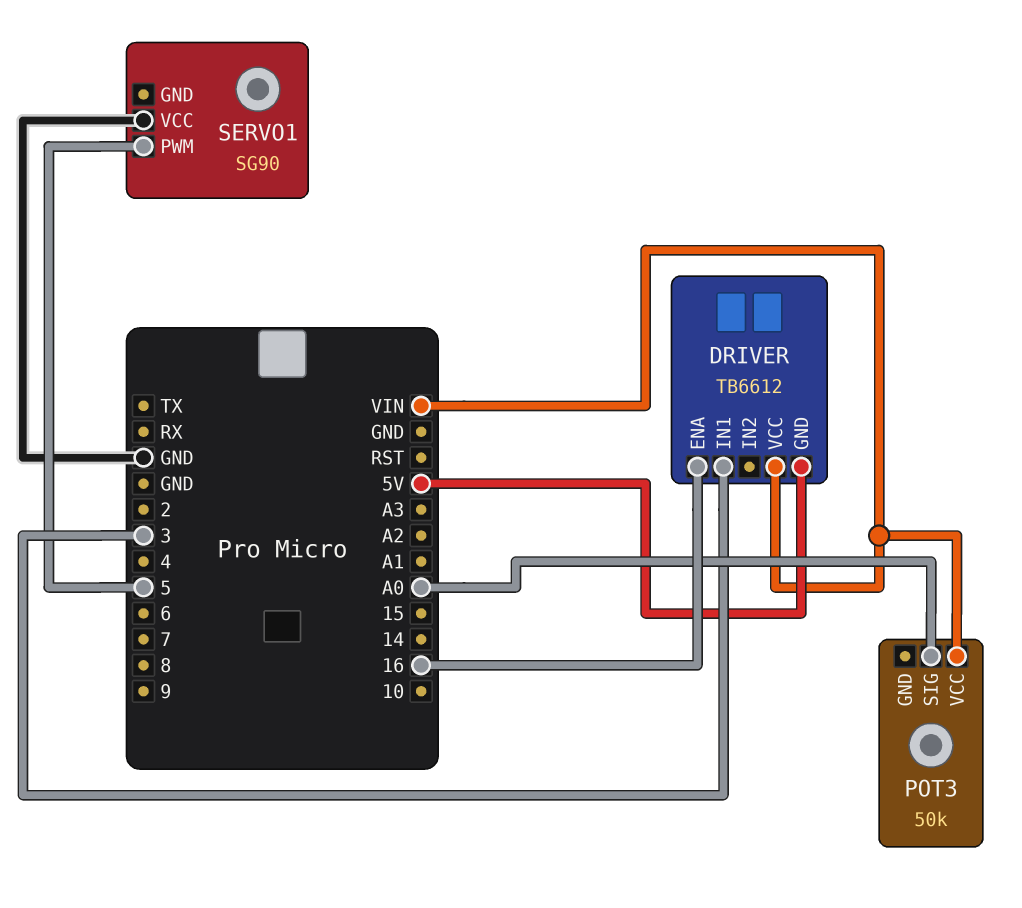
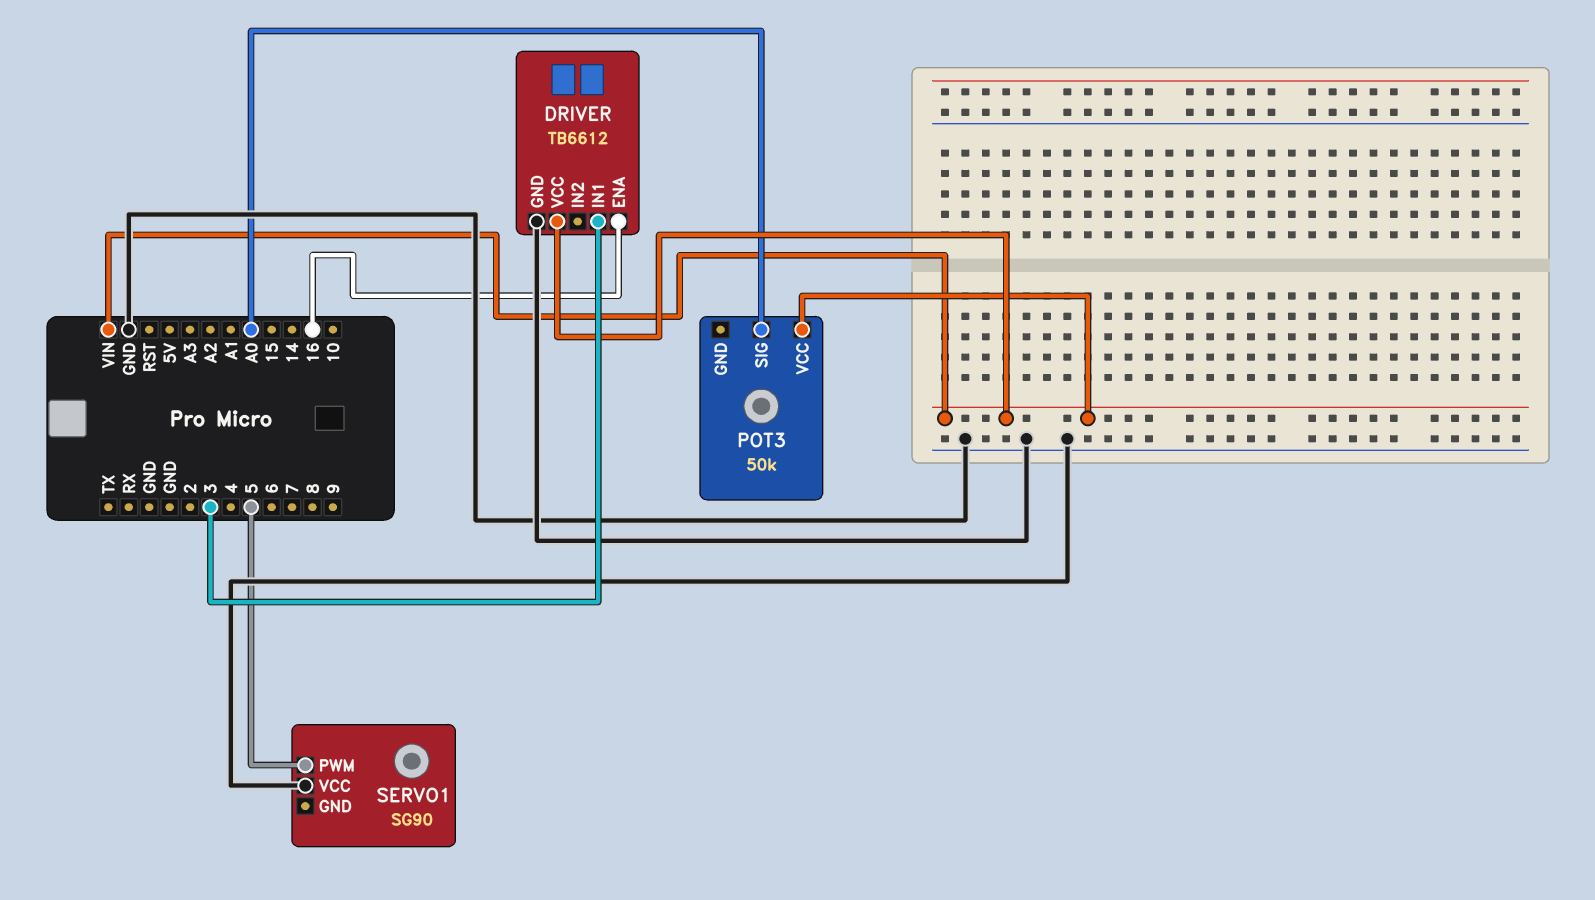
DRIVER pin GND: 5V -> GND

